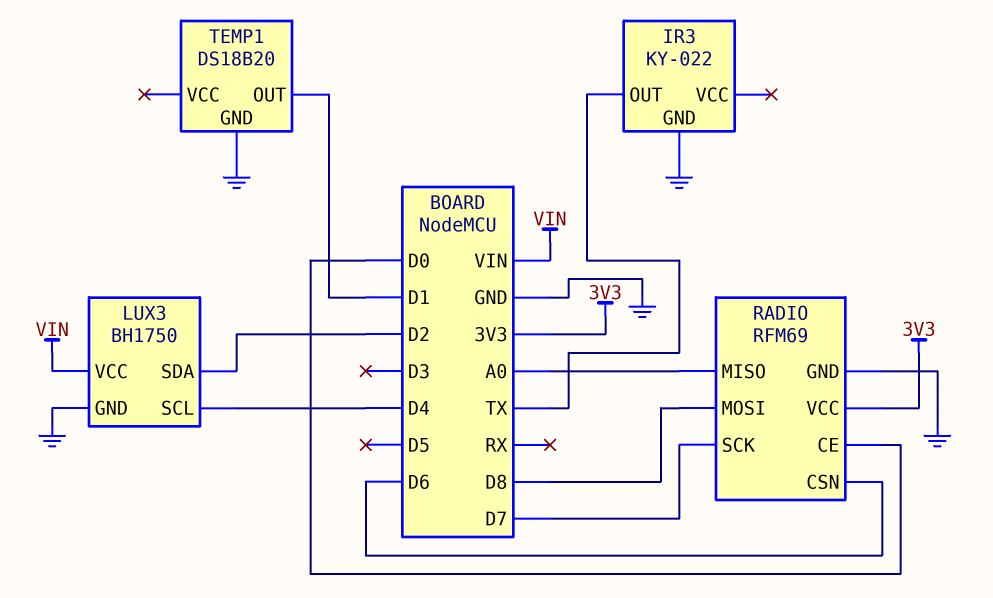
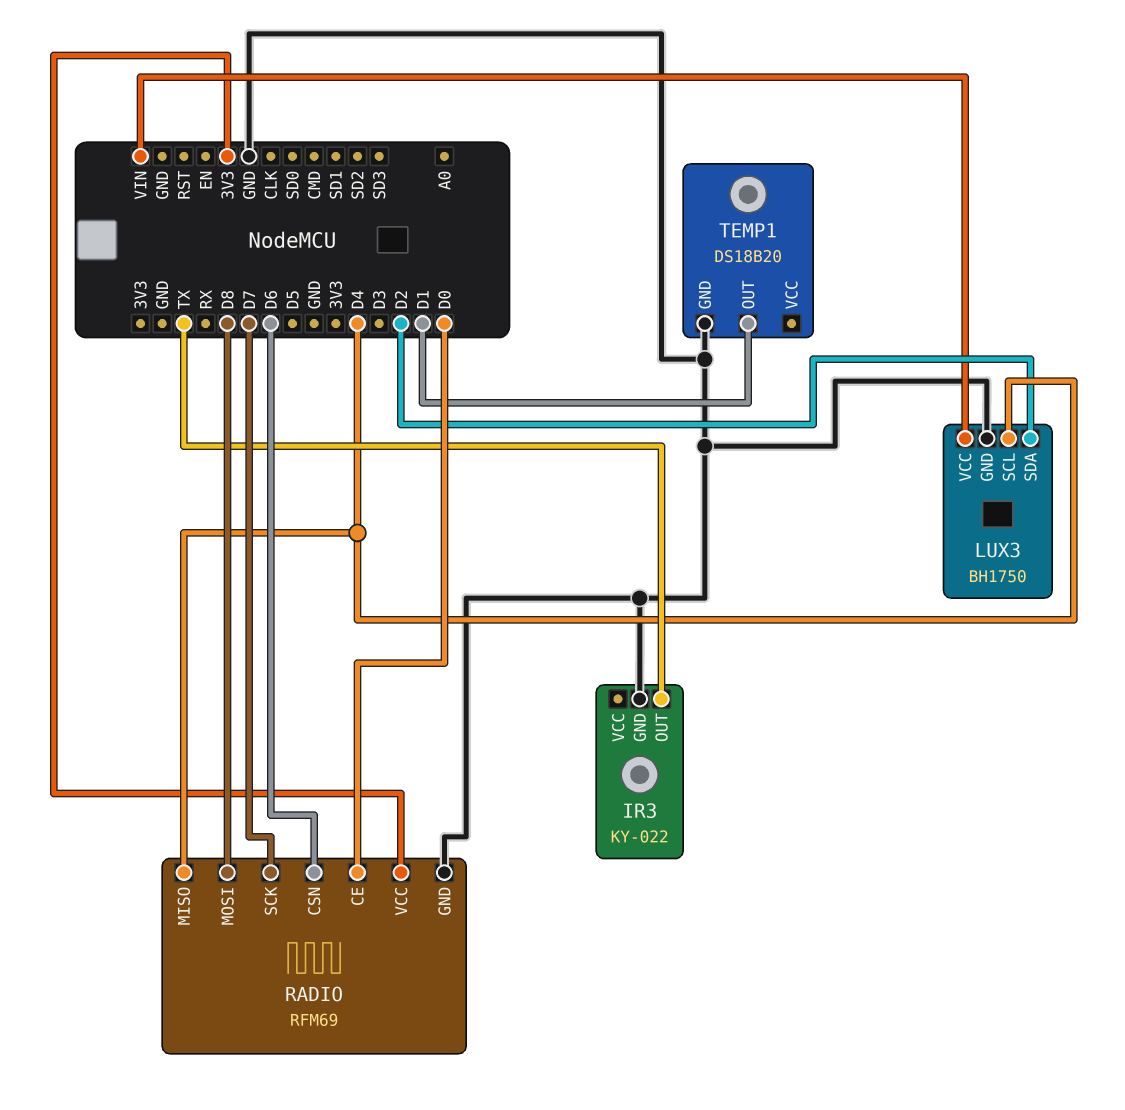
RADIO pin MISO: A0 -> D4

